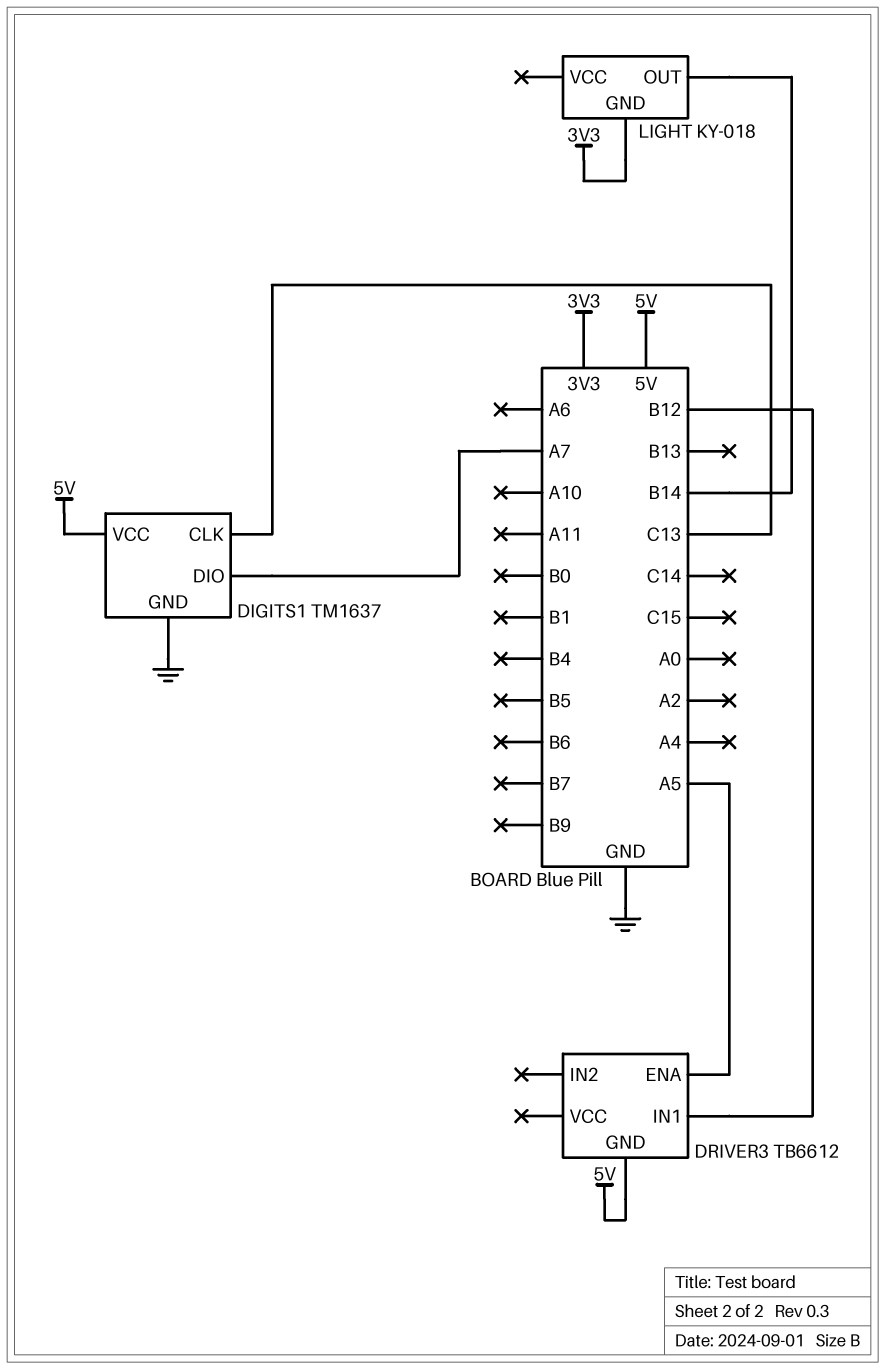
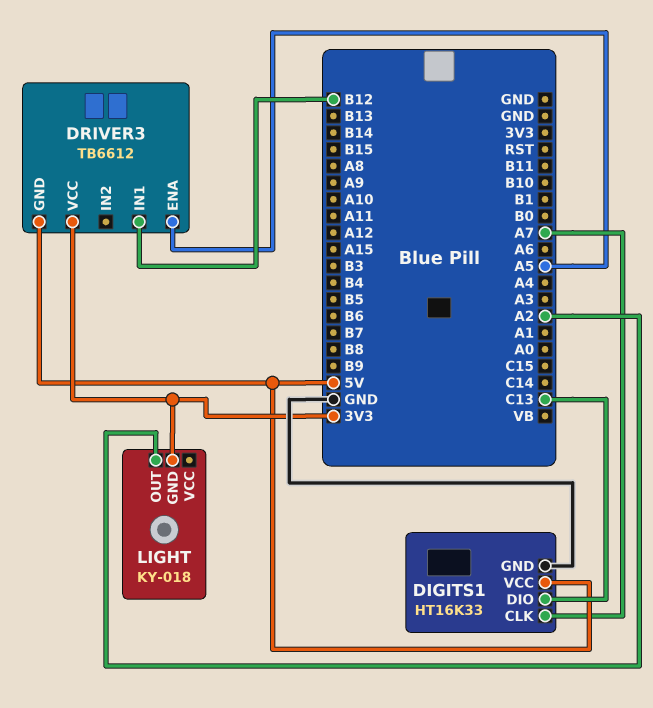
DIGITS1: TM1637 -> HT16K33
DIGITS1 pin CLK: C13 -> A7
DIGITS1 pin DIO: A7 -> C13
DRIVER3 pin VCC: none -> 3V3
LIGHT pin OUT: B14 -> A2

